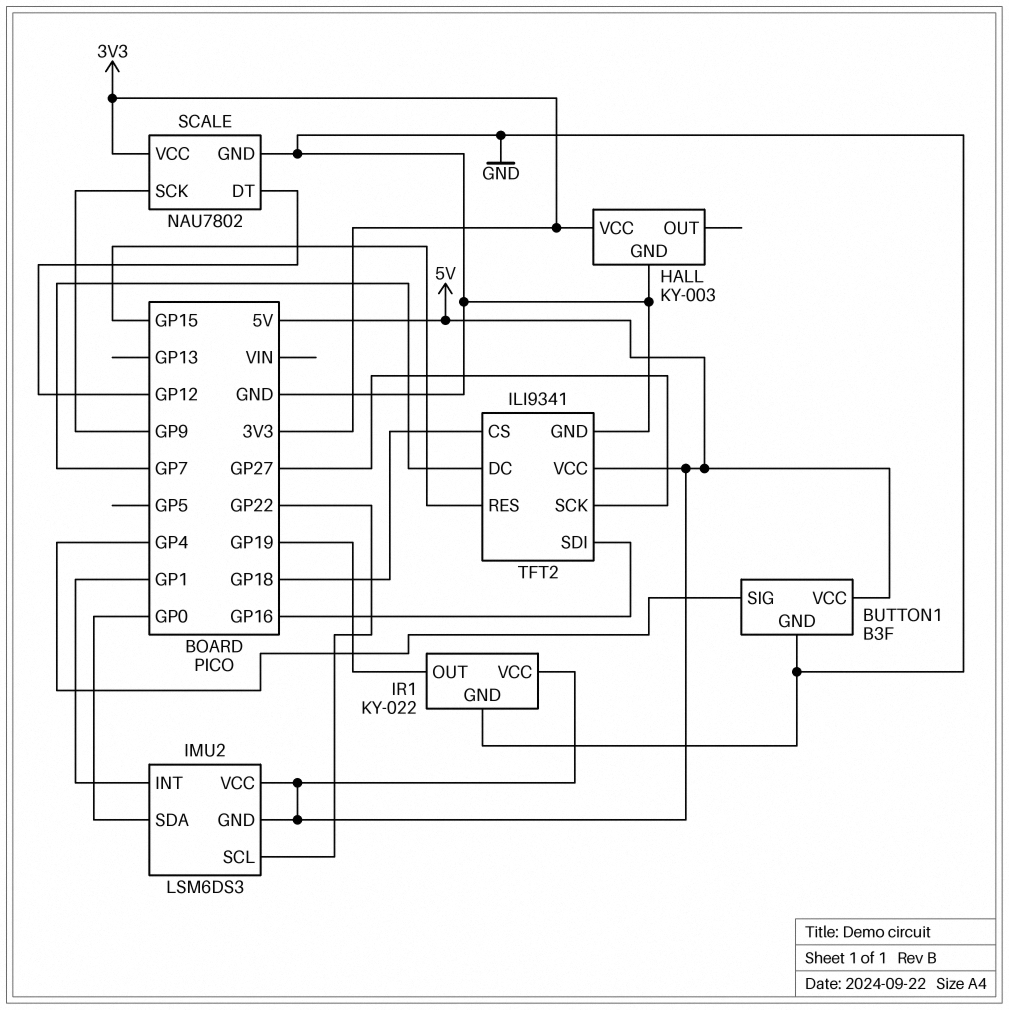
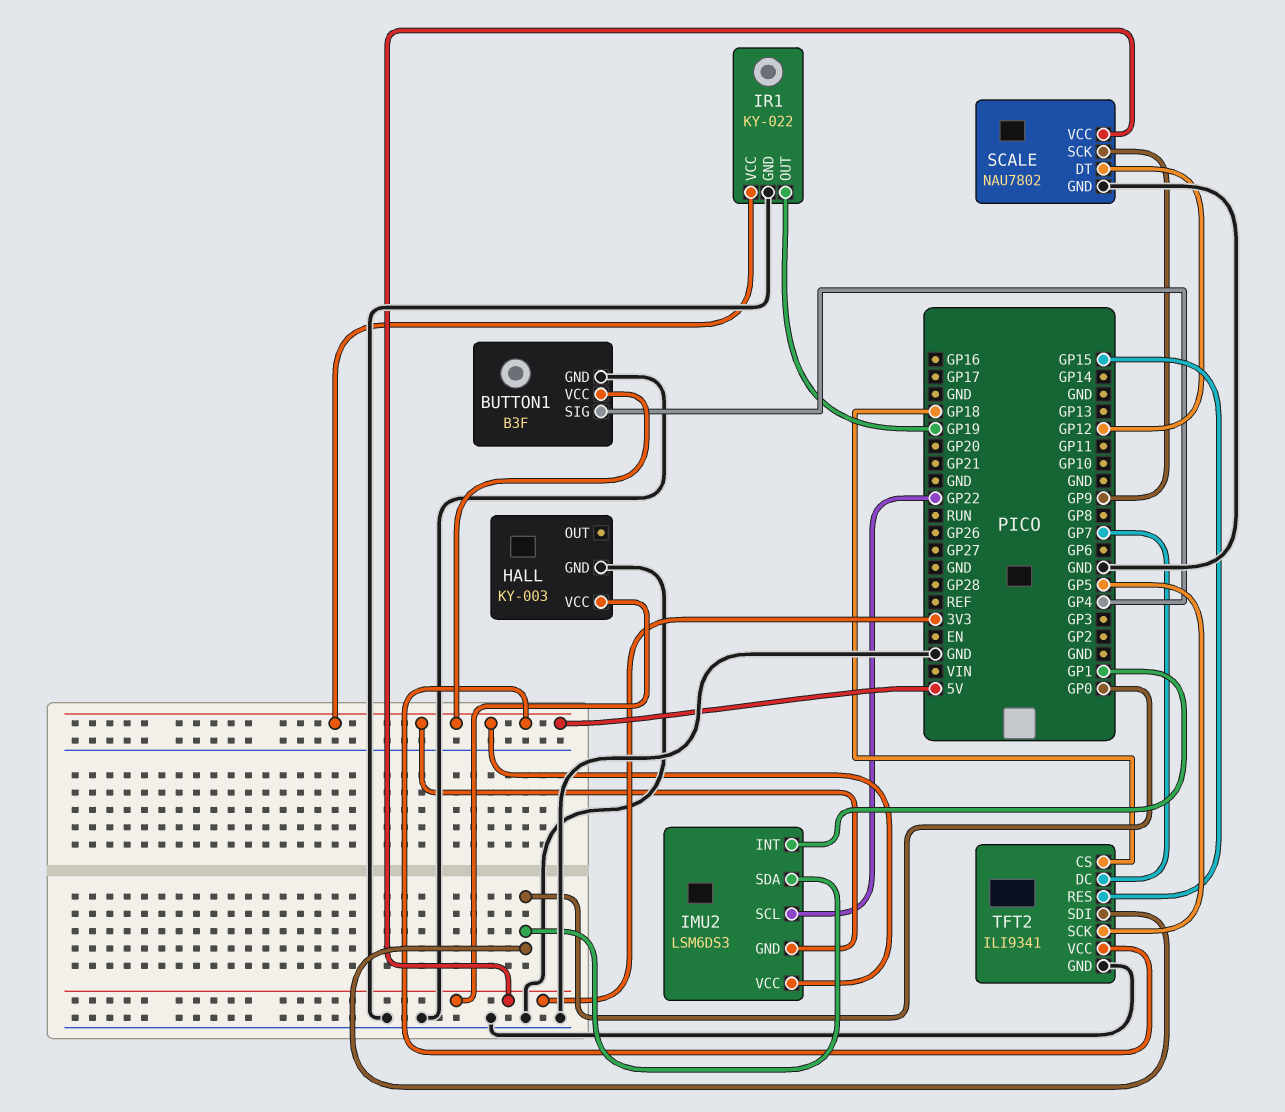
TFT2 pin SCK: GP27 -> GP5
TFT2 pin SDI: GP16 -> GP0

